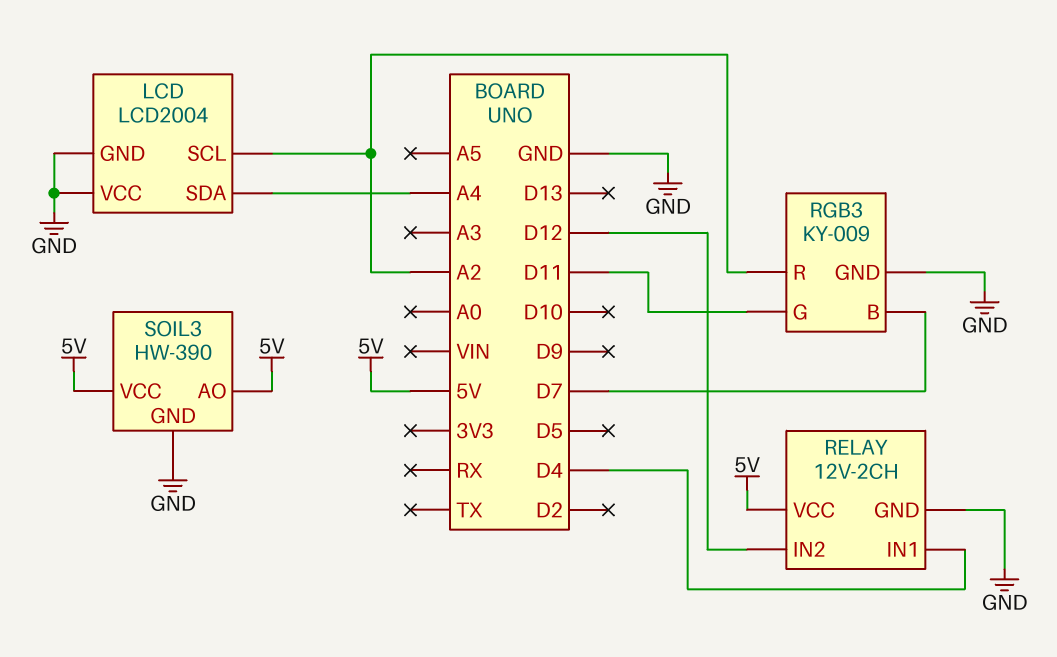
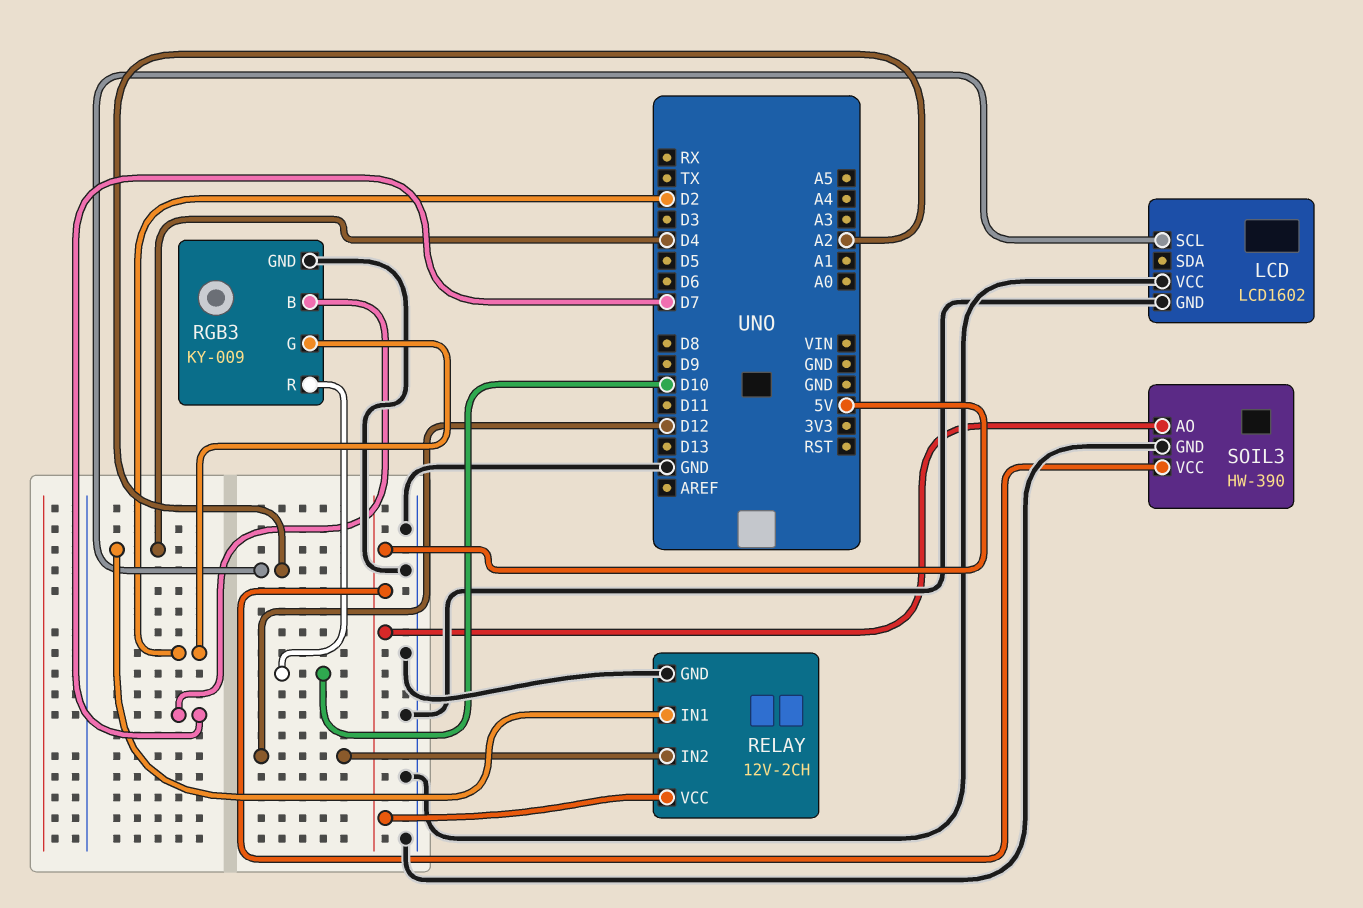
LCD: LCD2004 -> LCD1602
LCD pin SDA: A4 -> none
RGB3 pin G: D11 -> D2
RGB3 pin R: A2 -> D10

